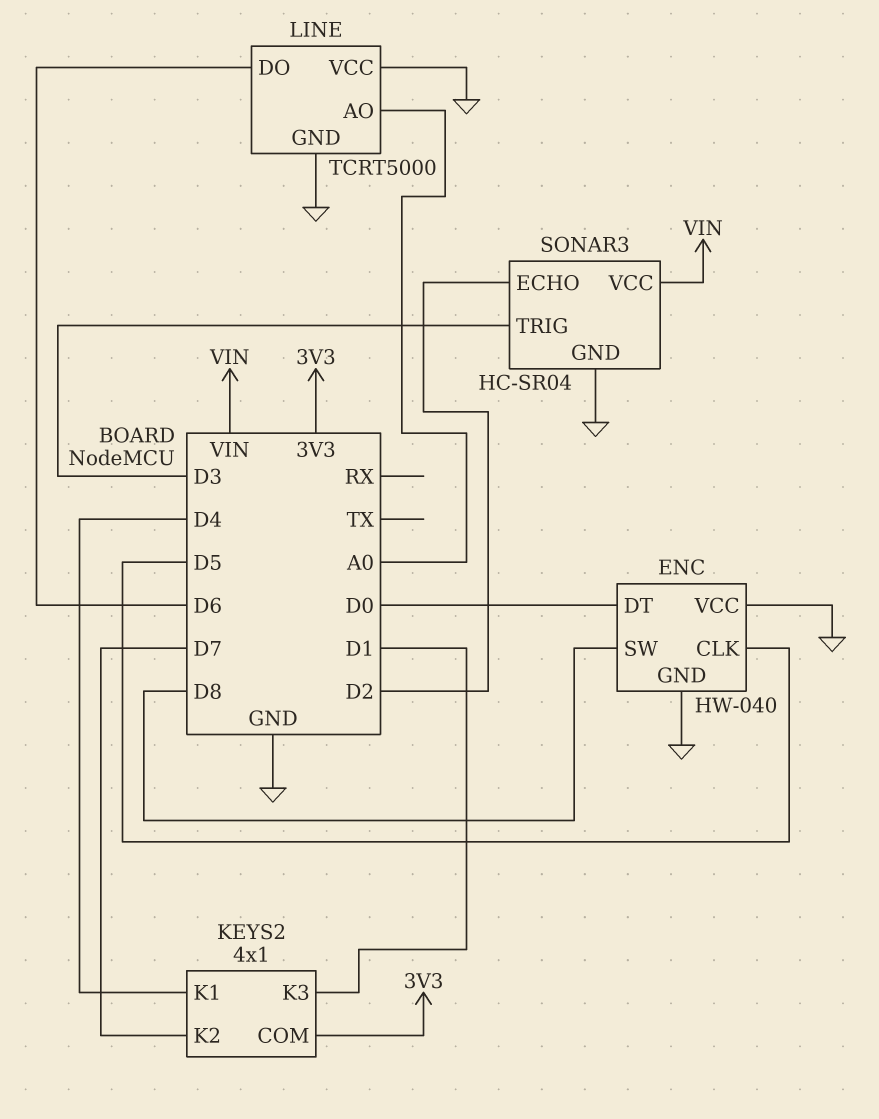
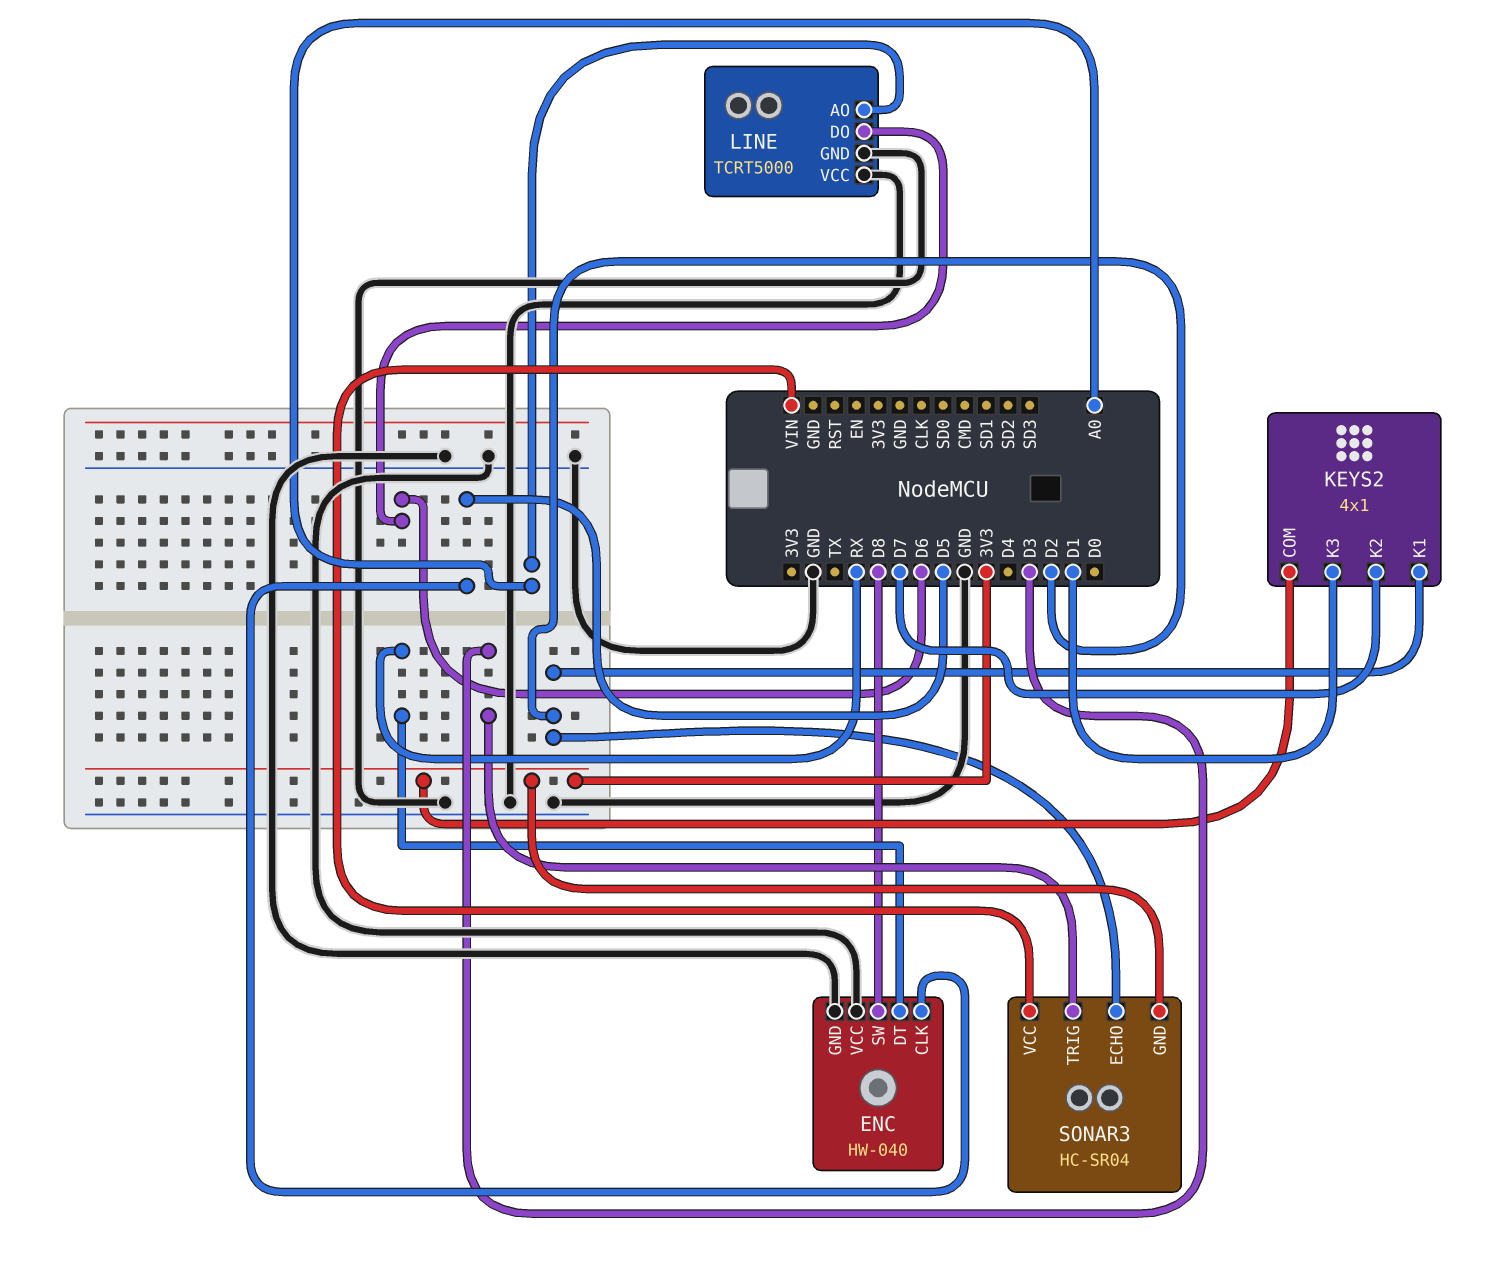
ENC pin DT: D0 -> RX
KEYS2 pin K1: D4 -> D2
SONAR3 pin GND: GND -> 3V3

